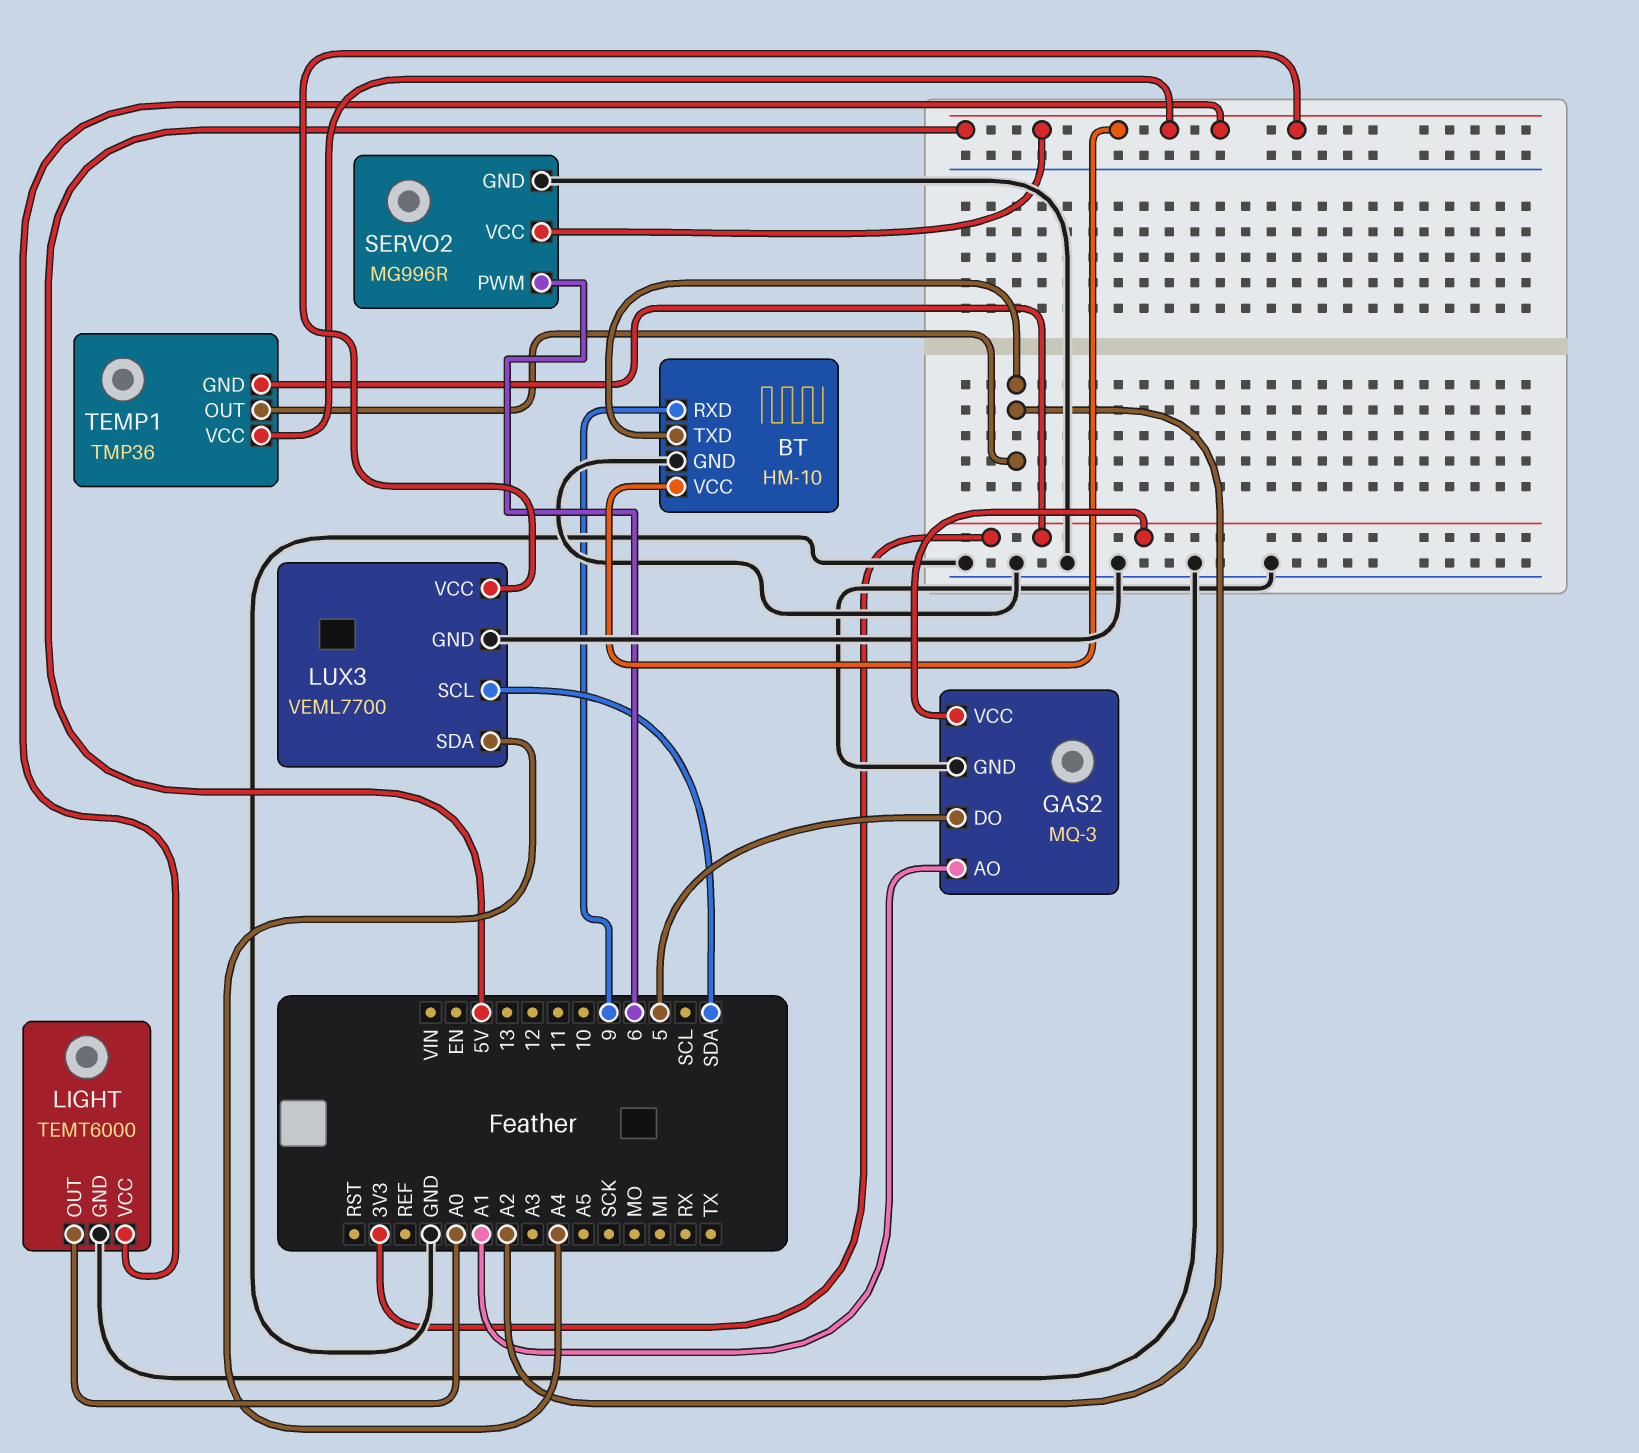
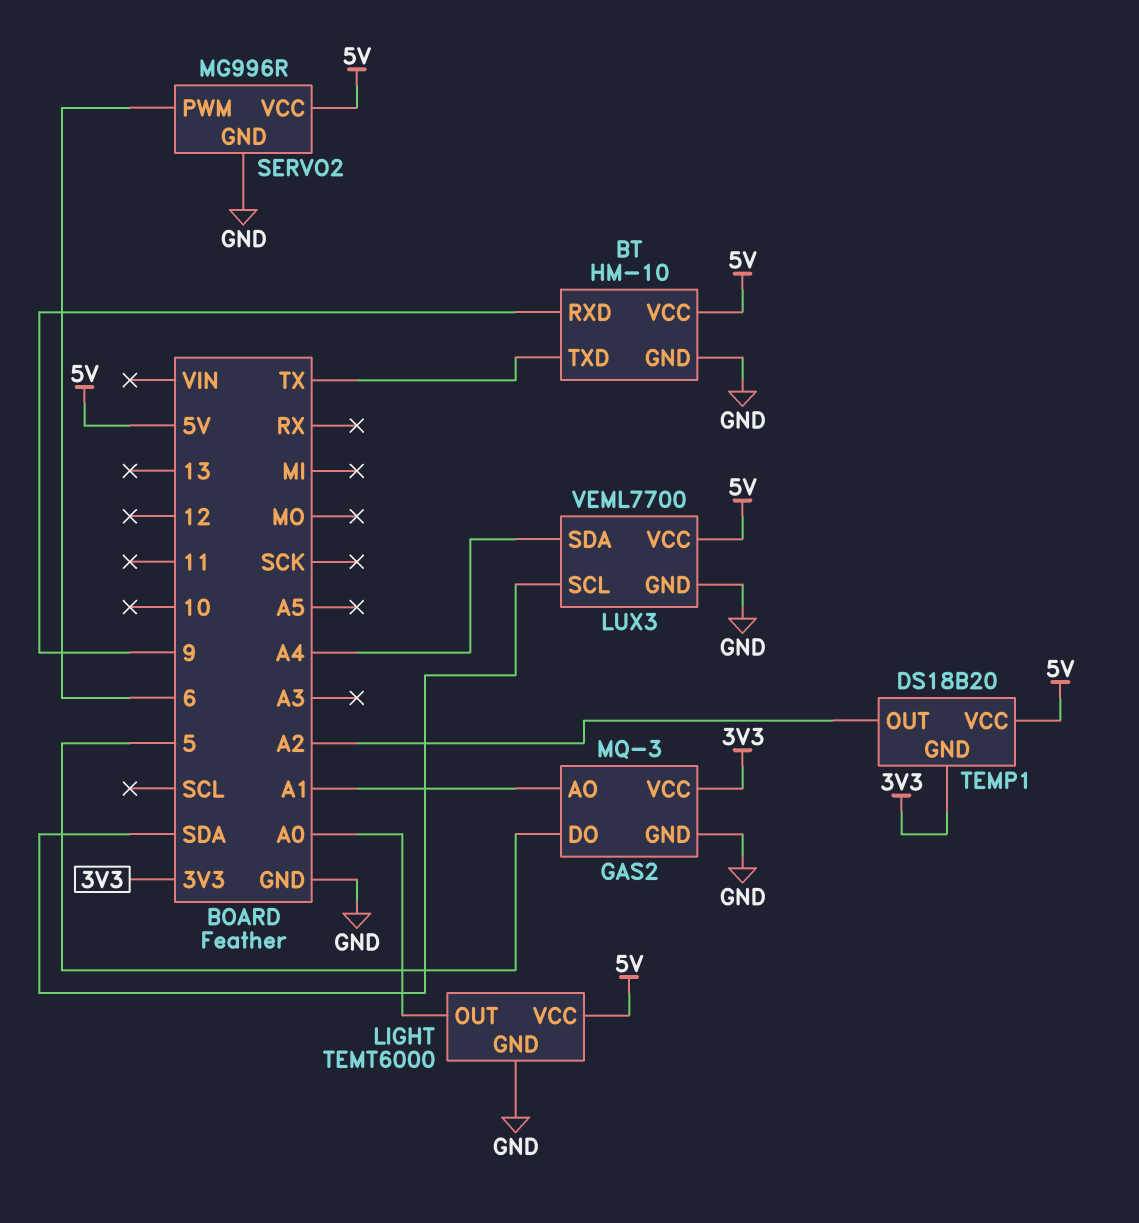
BT pin TXD: A2 -> TX
TEMP1: TMP36 -> DS18B20

